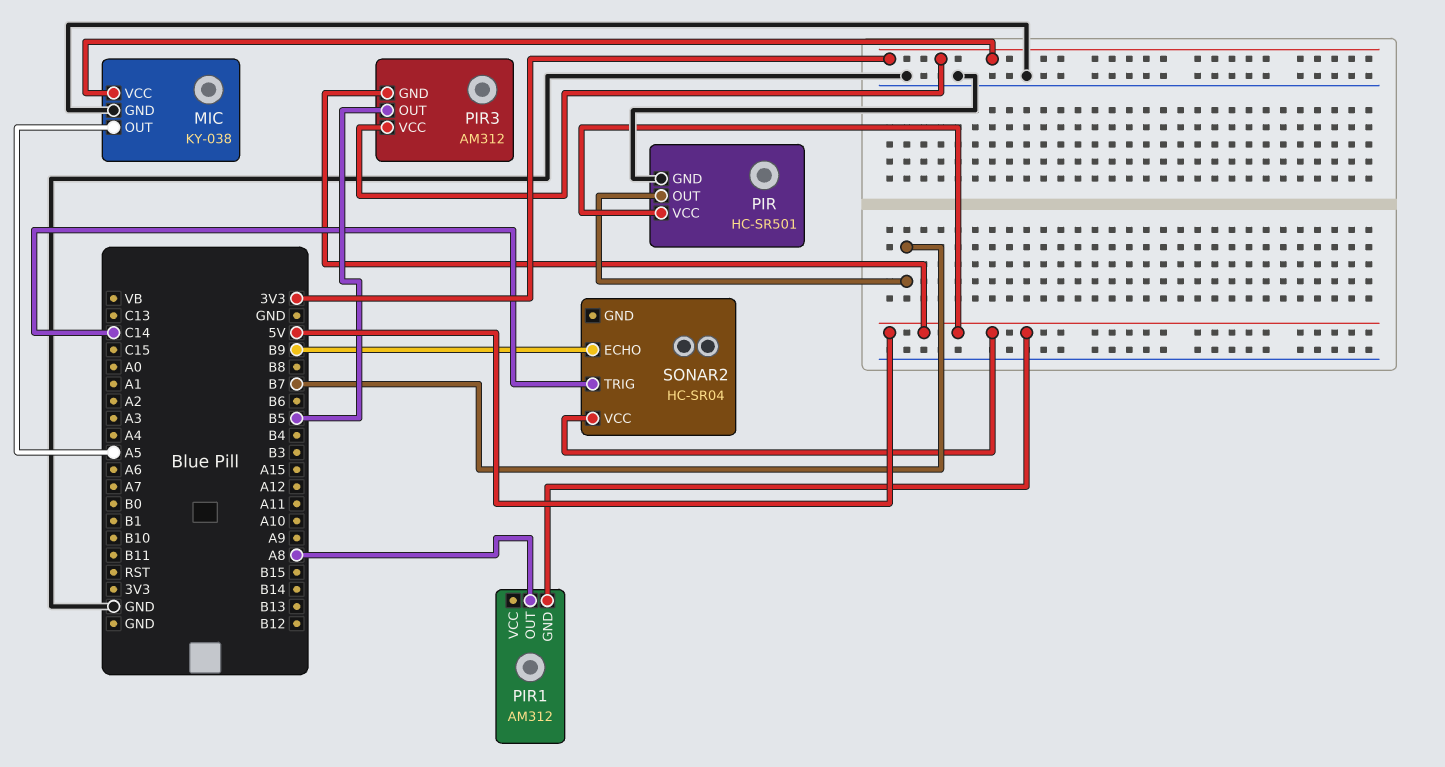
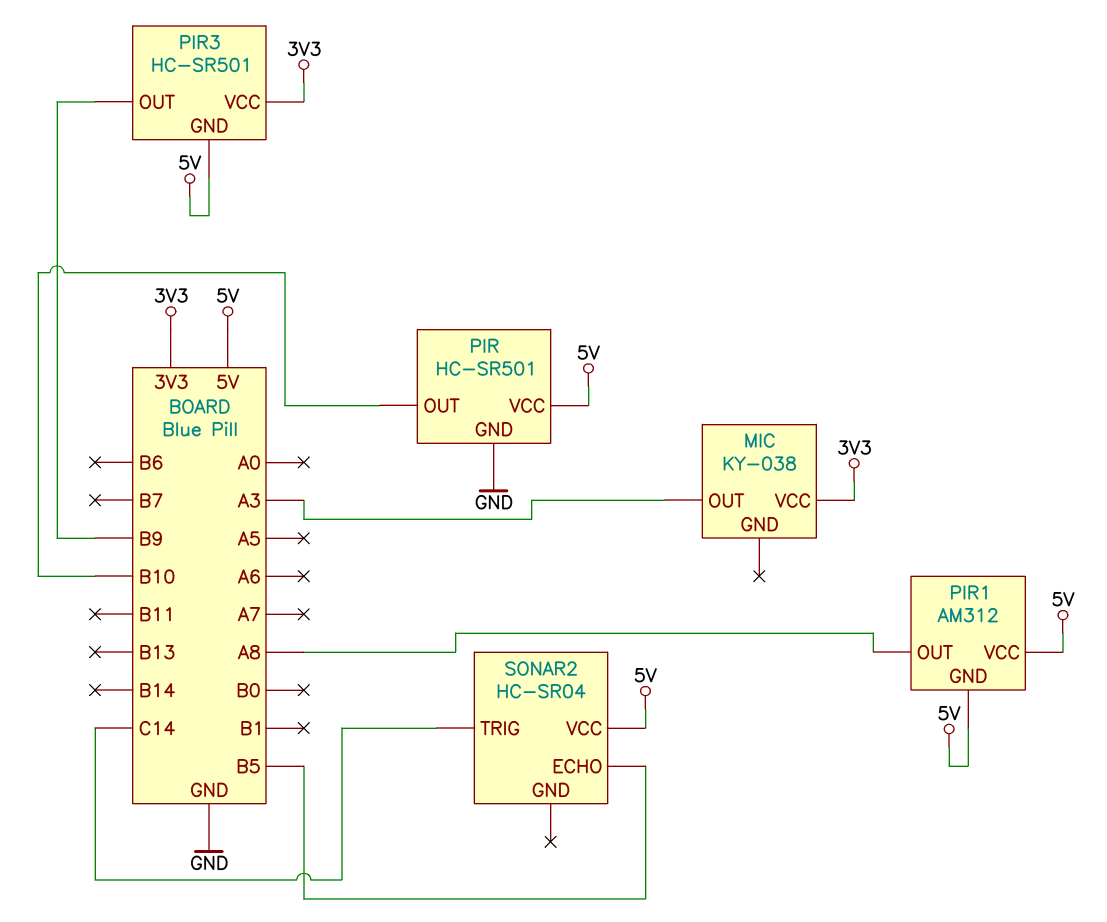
MIC pin GND: GND -> none
MIC pin OUT: A5 -> A3
PIR pin OUT: B7 -> B10
PIR1 pin VCC: none -> 5V
PIR3: AM312 -> HC-SR501
PIR3 pin OUT: B5 -> B9
SONAR2 pin ECHO: B9 -> B5

